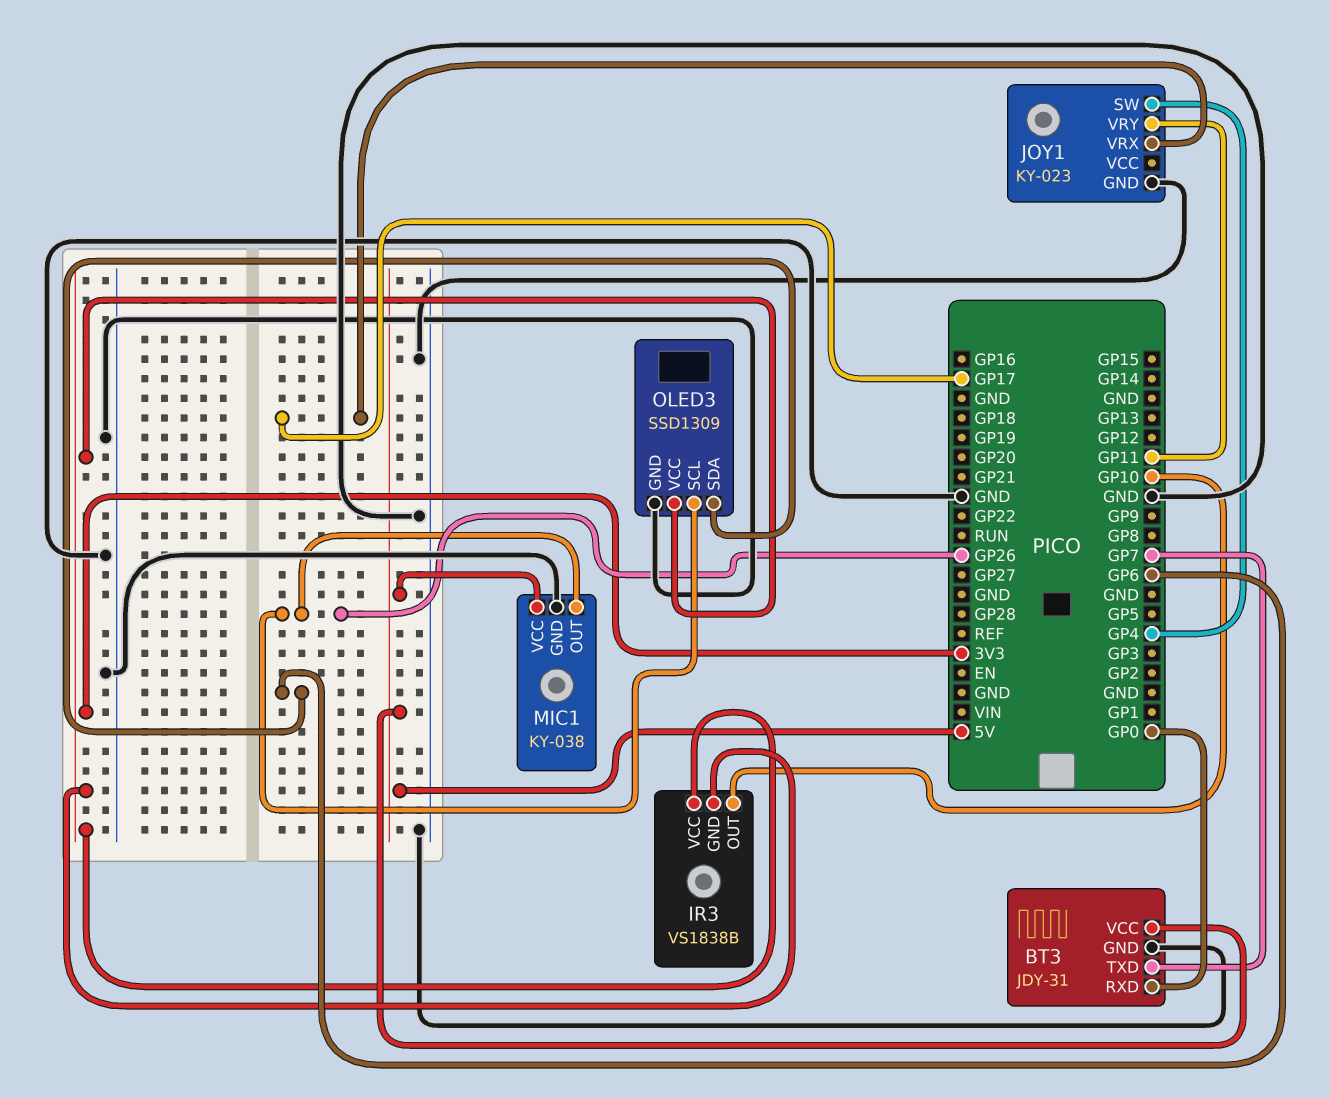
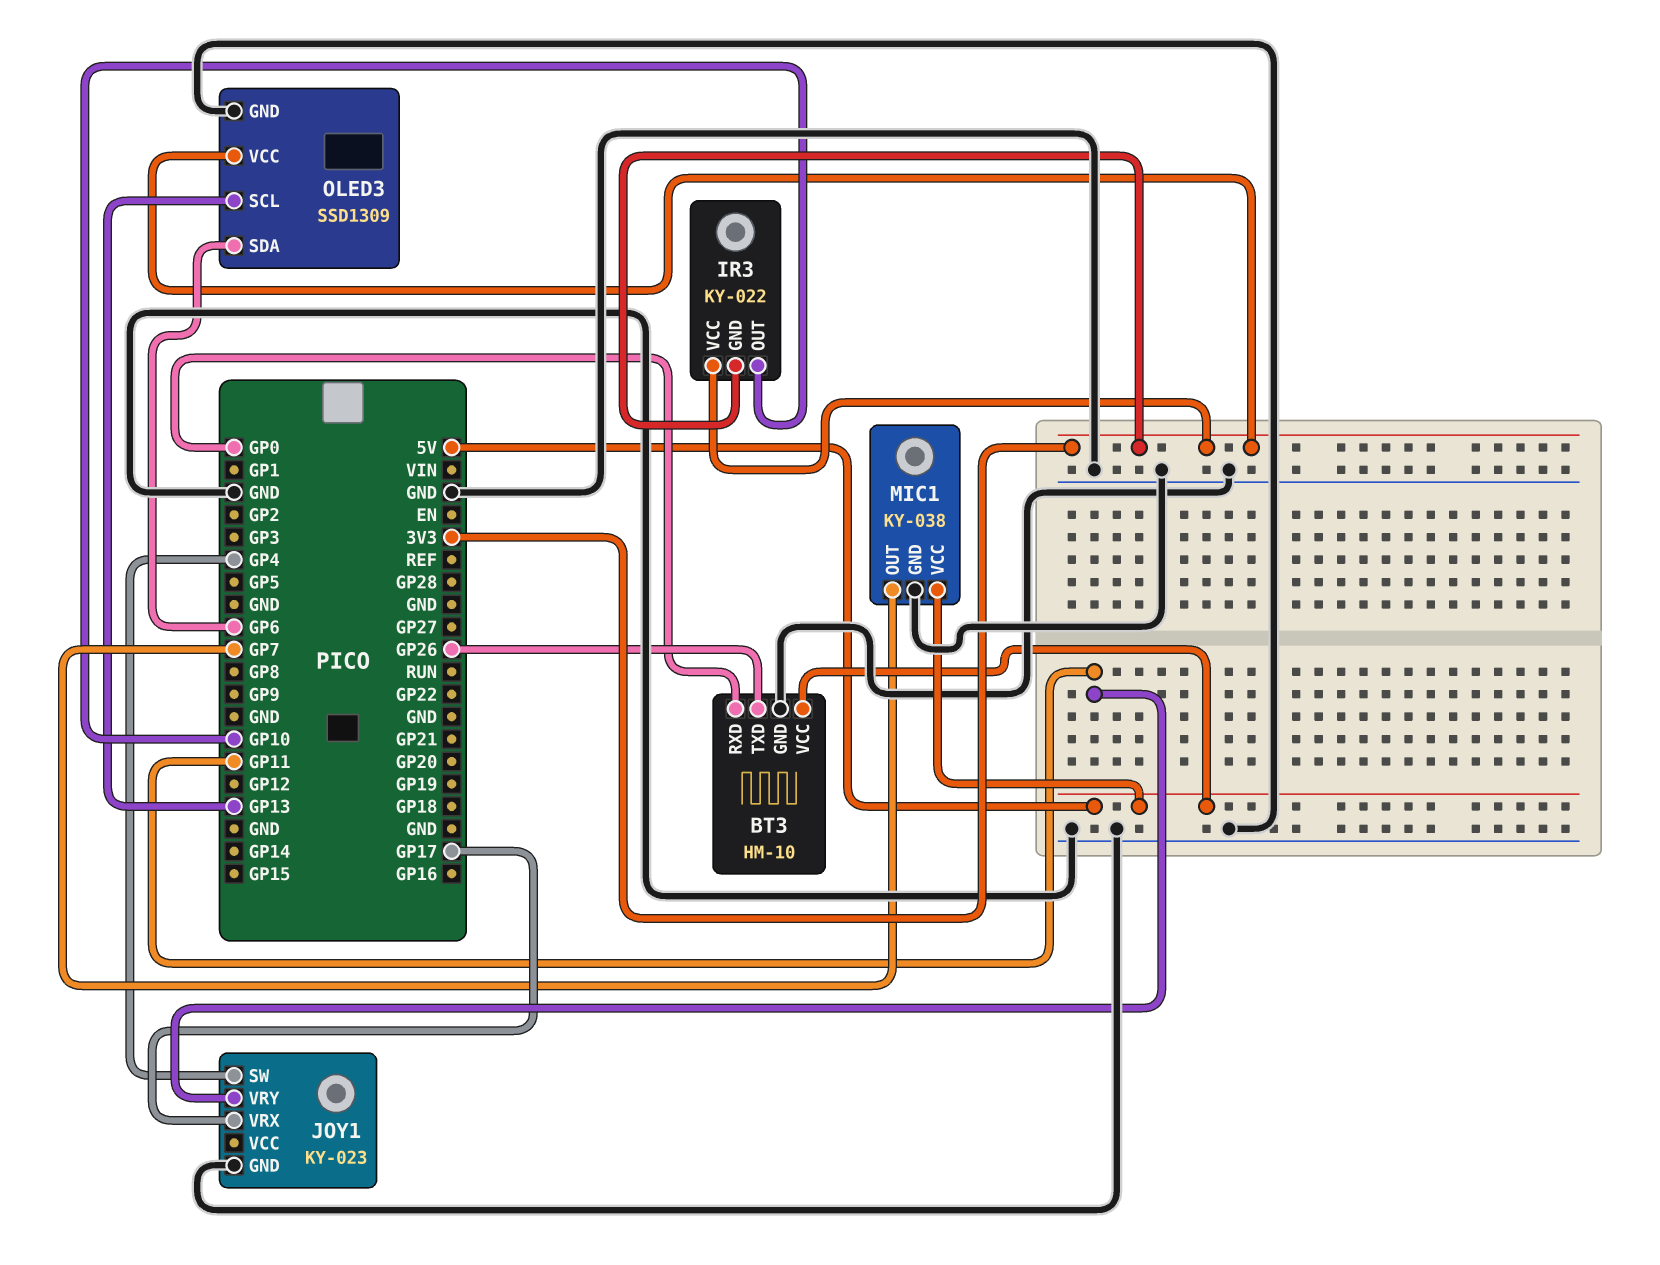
BT3: JDY-31 -> HM-10
BT3 pin TXD: GP7 -> GP26
IR3: VS1838B -> KY-022
MIC1 pin OUT: GP26 -> GP7
OLED3 pin SCL: GP26 -> GP13

